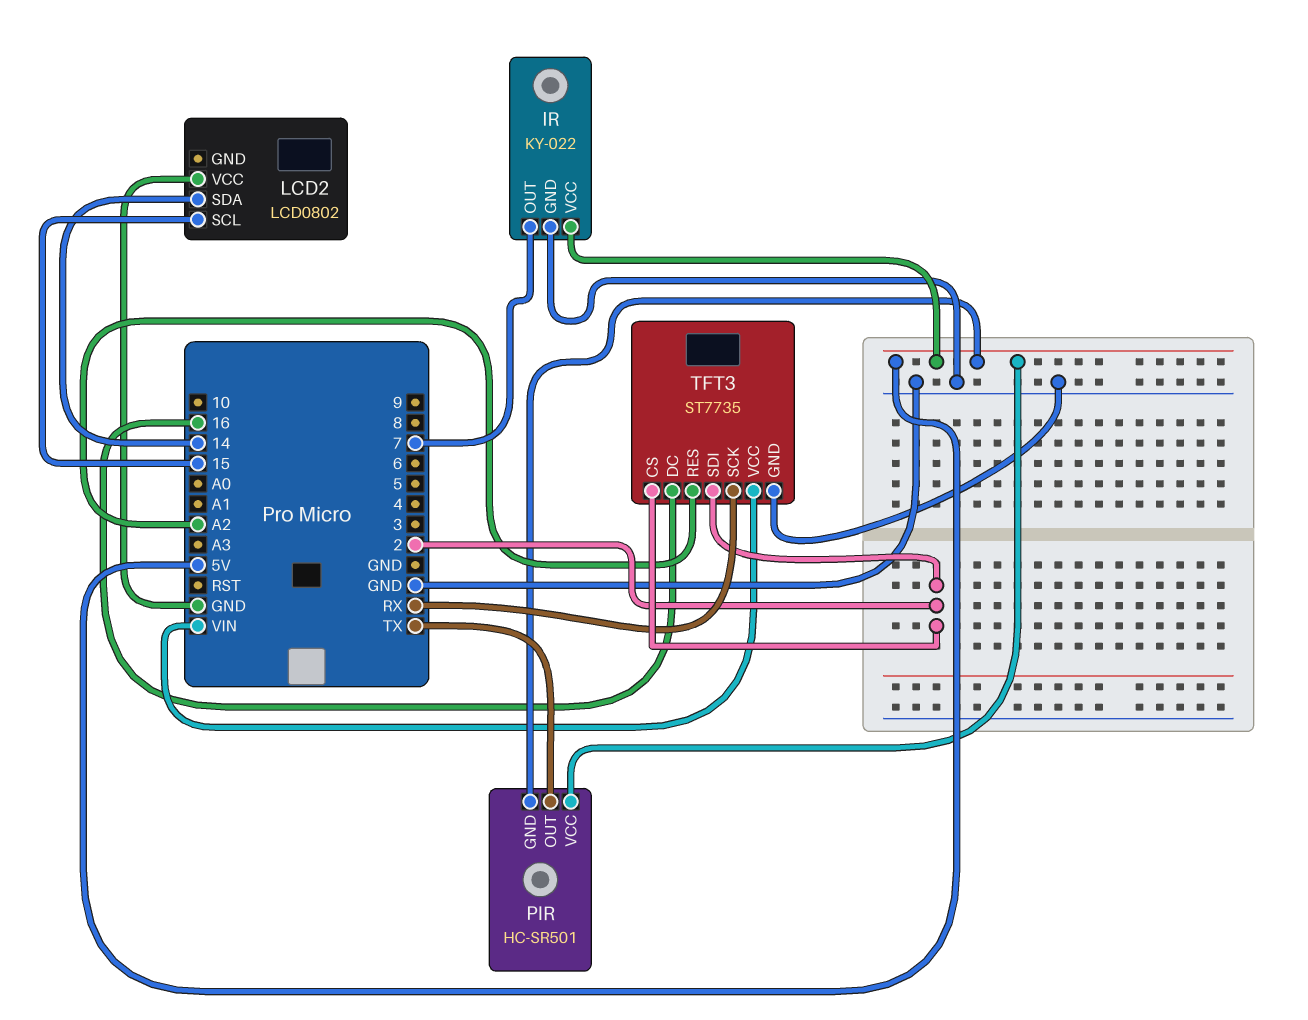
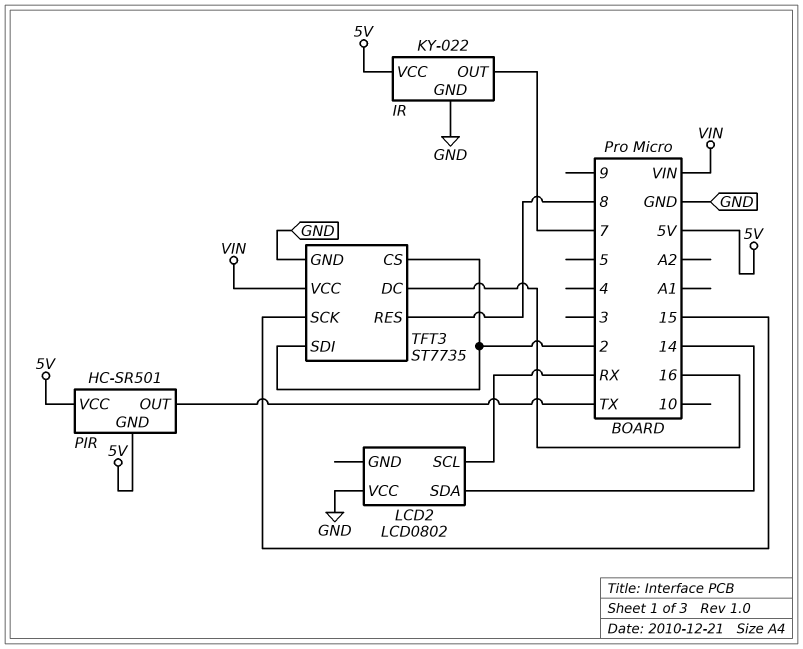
LCD2 pin SCL: 15 -> RX
TFT3 pin RES: A2 -> 8
TFT3 pin SCK: RX -> 15

